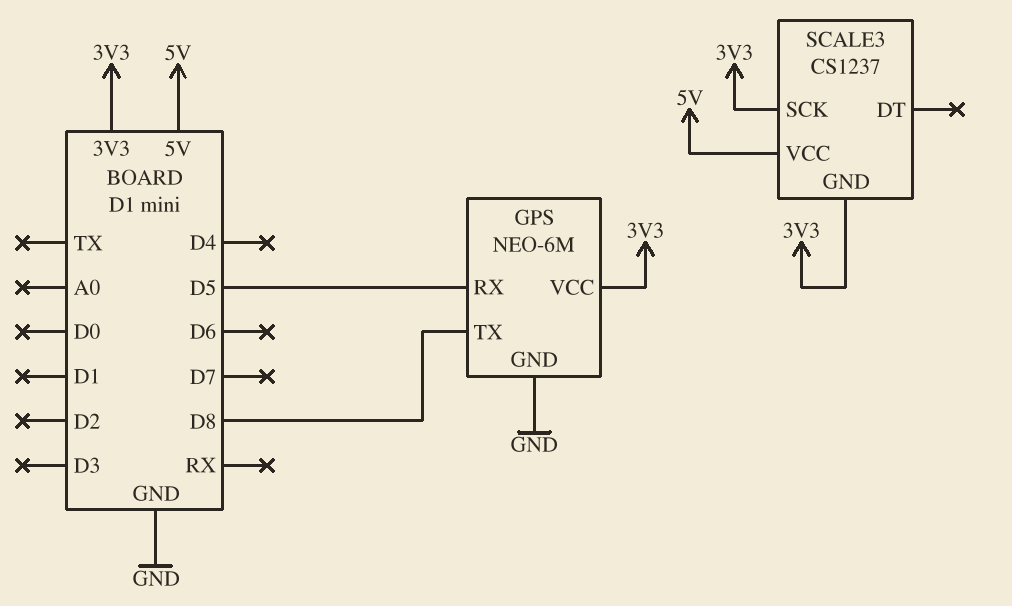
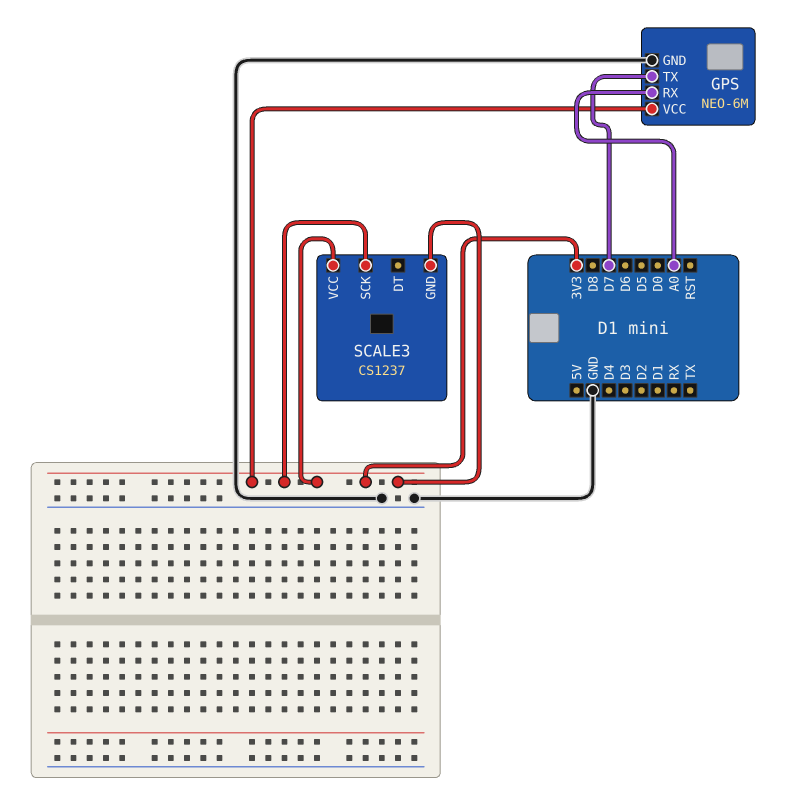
GPS pin RX: D5 -> A0
GPS pin TX: D8 -> D7
SCALE3 pin VCC: 5V -> 3V3

